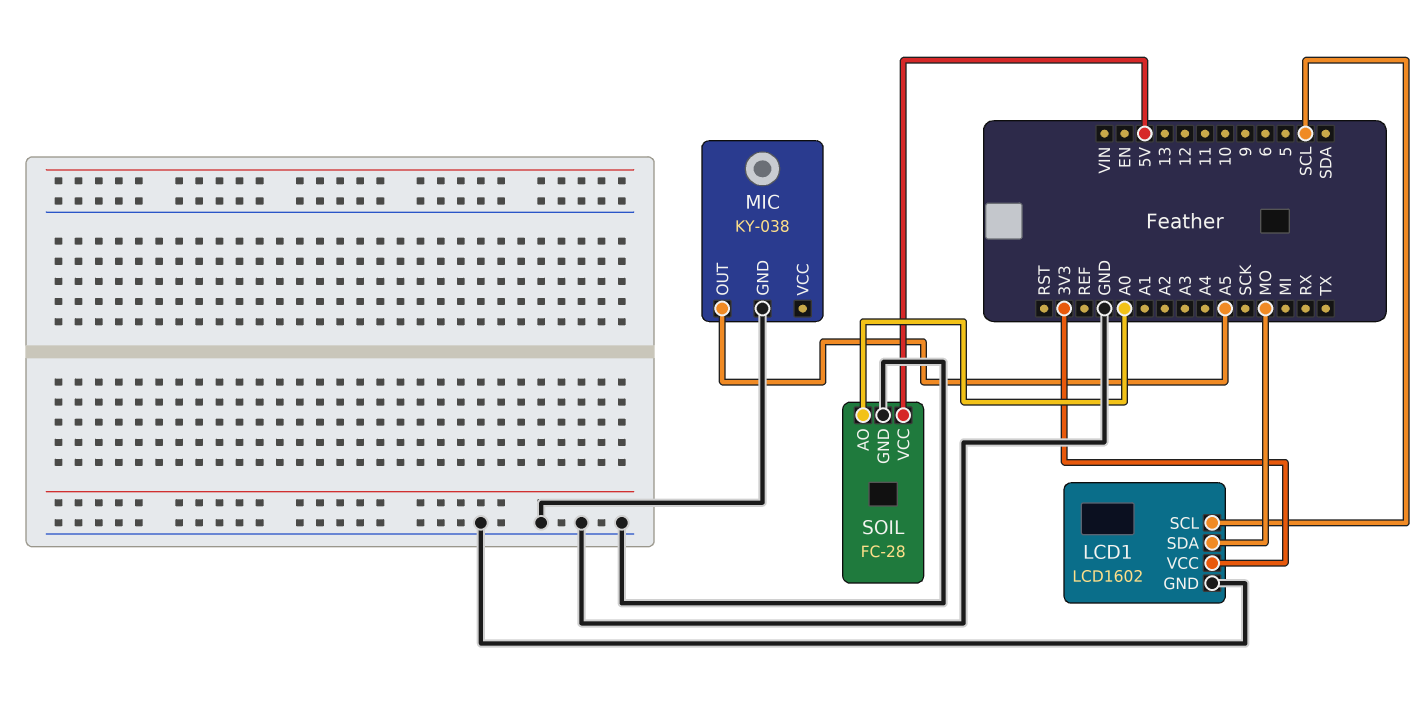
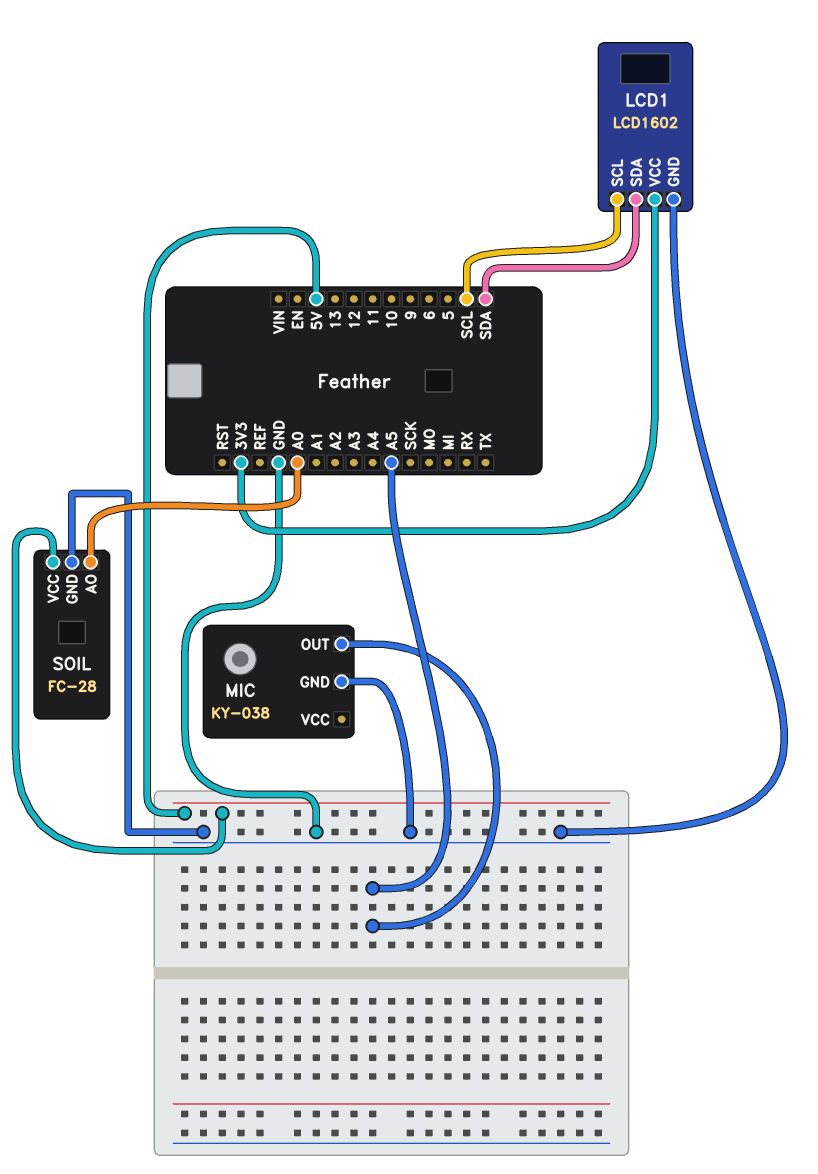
LCD1 pin SDA: MO -> SDA

